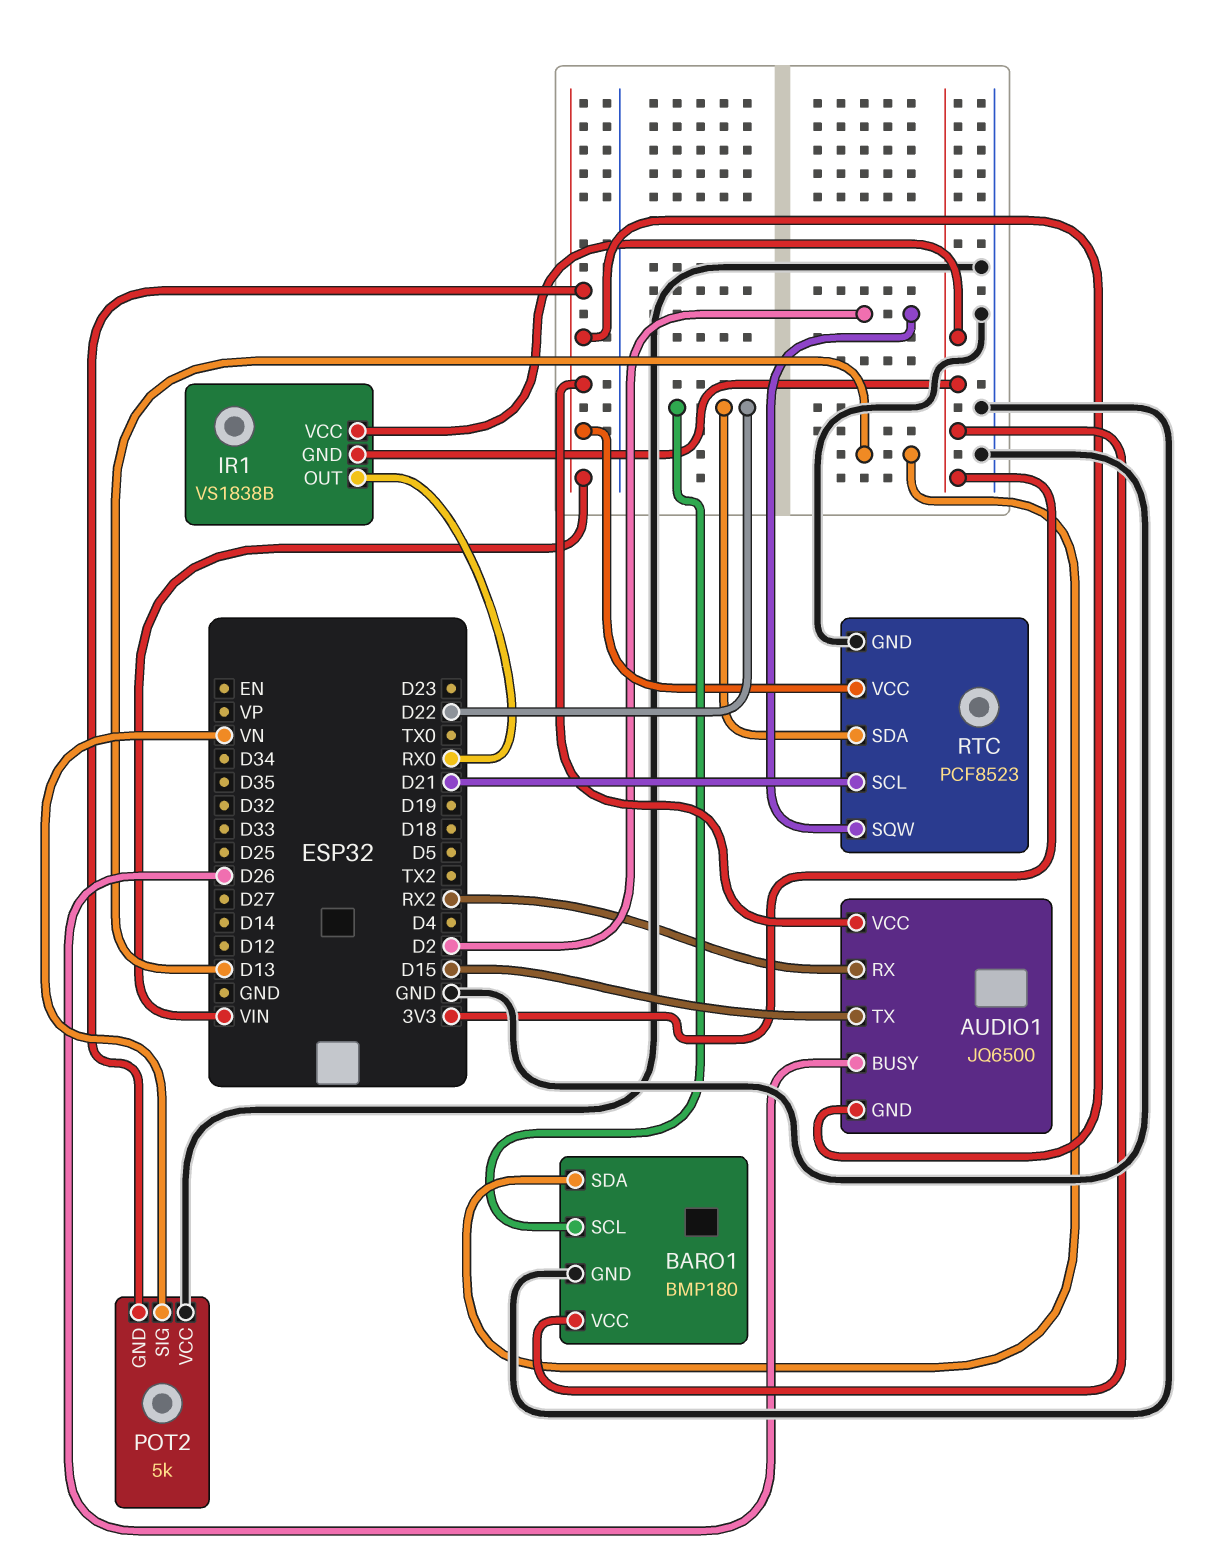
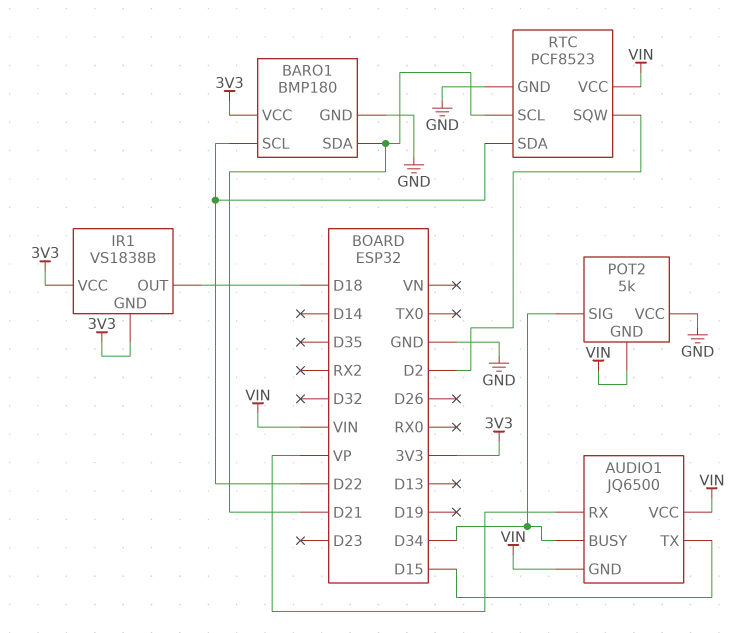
AUDIO1 pin BUSY: D26 -> D34
AUDIO1 pin RX: RX2 -> VP
BARO1 pin SDA: D13 -> D21
IR1 pin OUT: RX0 -> D18
POT2 pin SIG: VN -> D34

